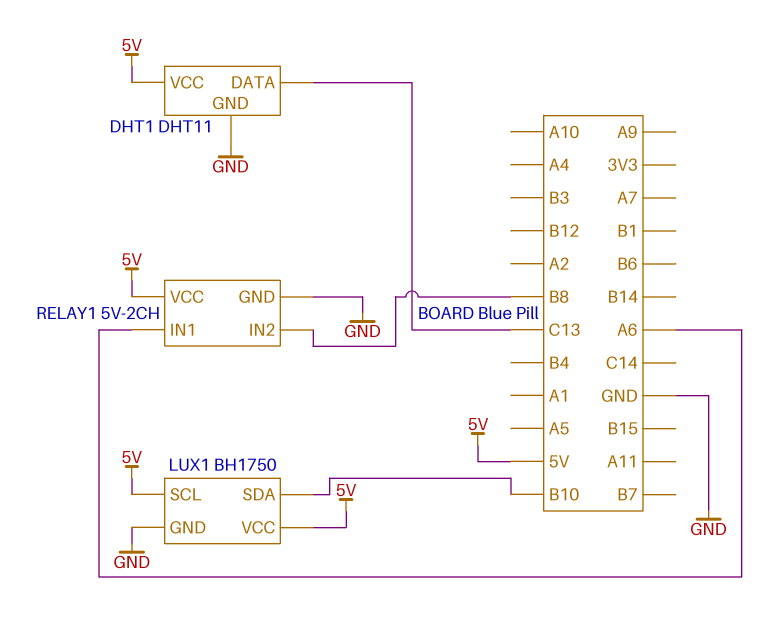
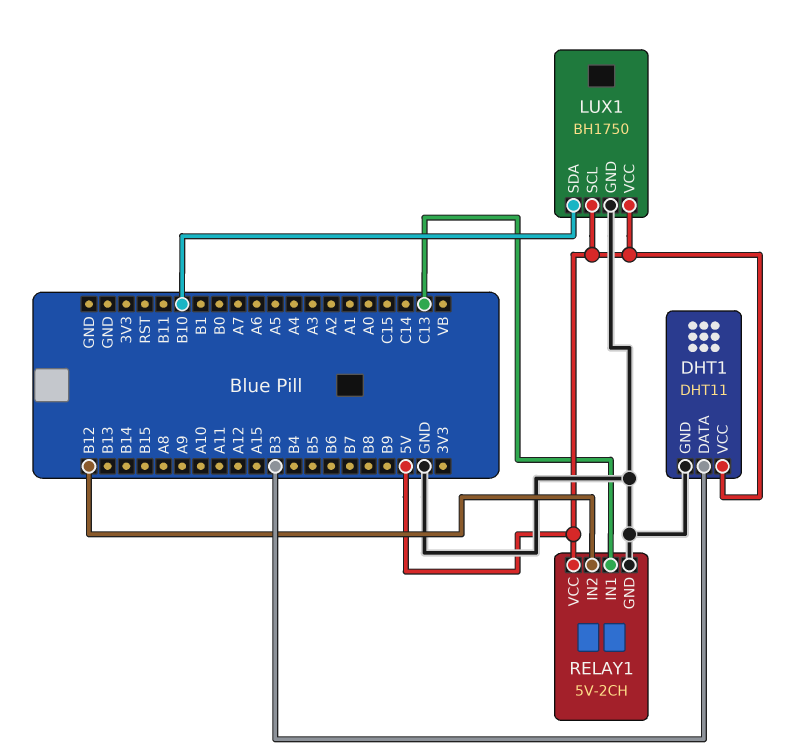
DHT1 pin DATA: C13 -> B3
RELAY1 pin IN1: A6 -> C13
RELAY1 pin IN2: B8 -> B12

